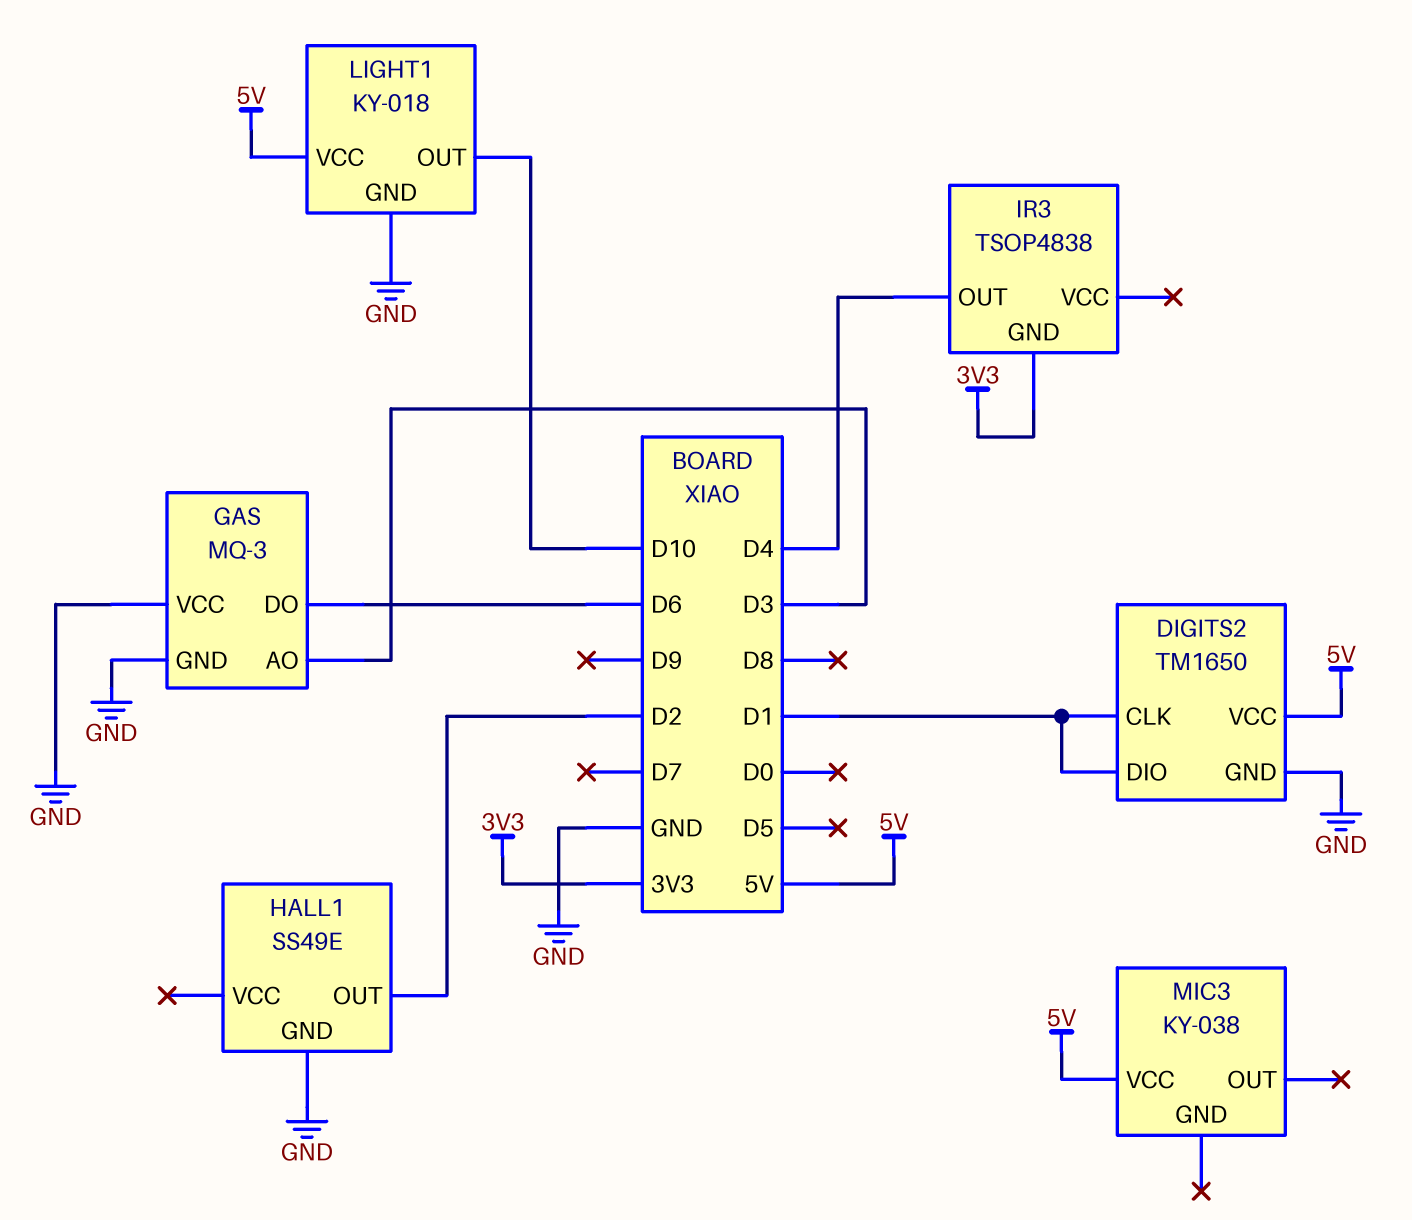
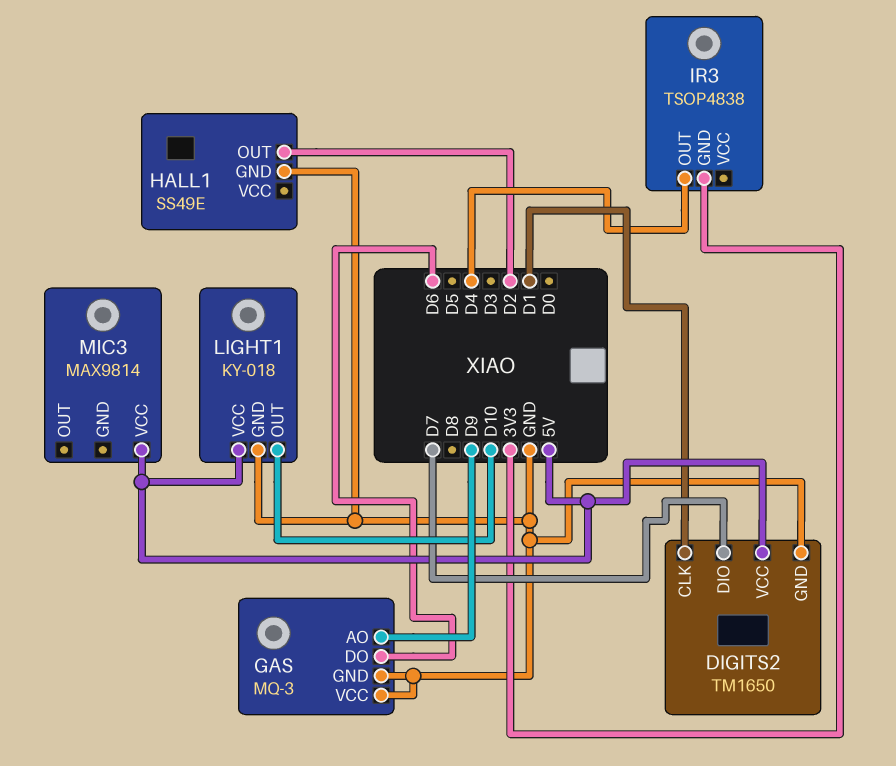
DIGITS2 pin DIO: D1 -> D7
GAS pin AO: D3 -> D9
MIC3: KY-038 -> MAX9814

